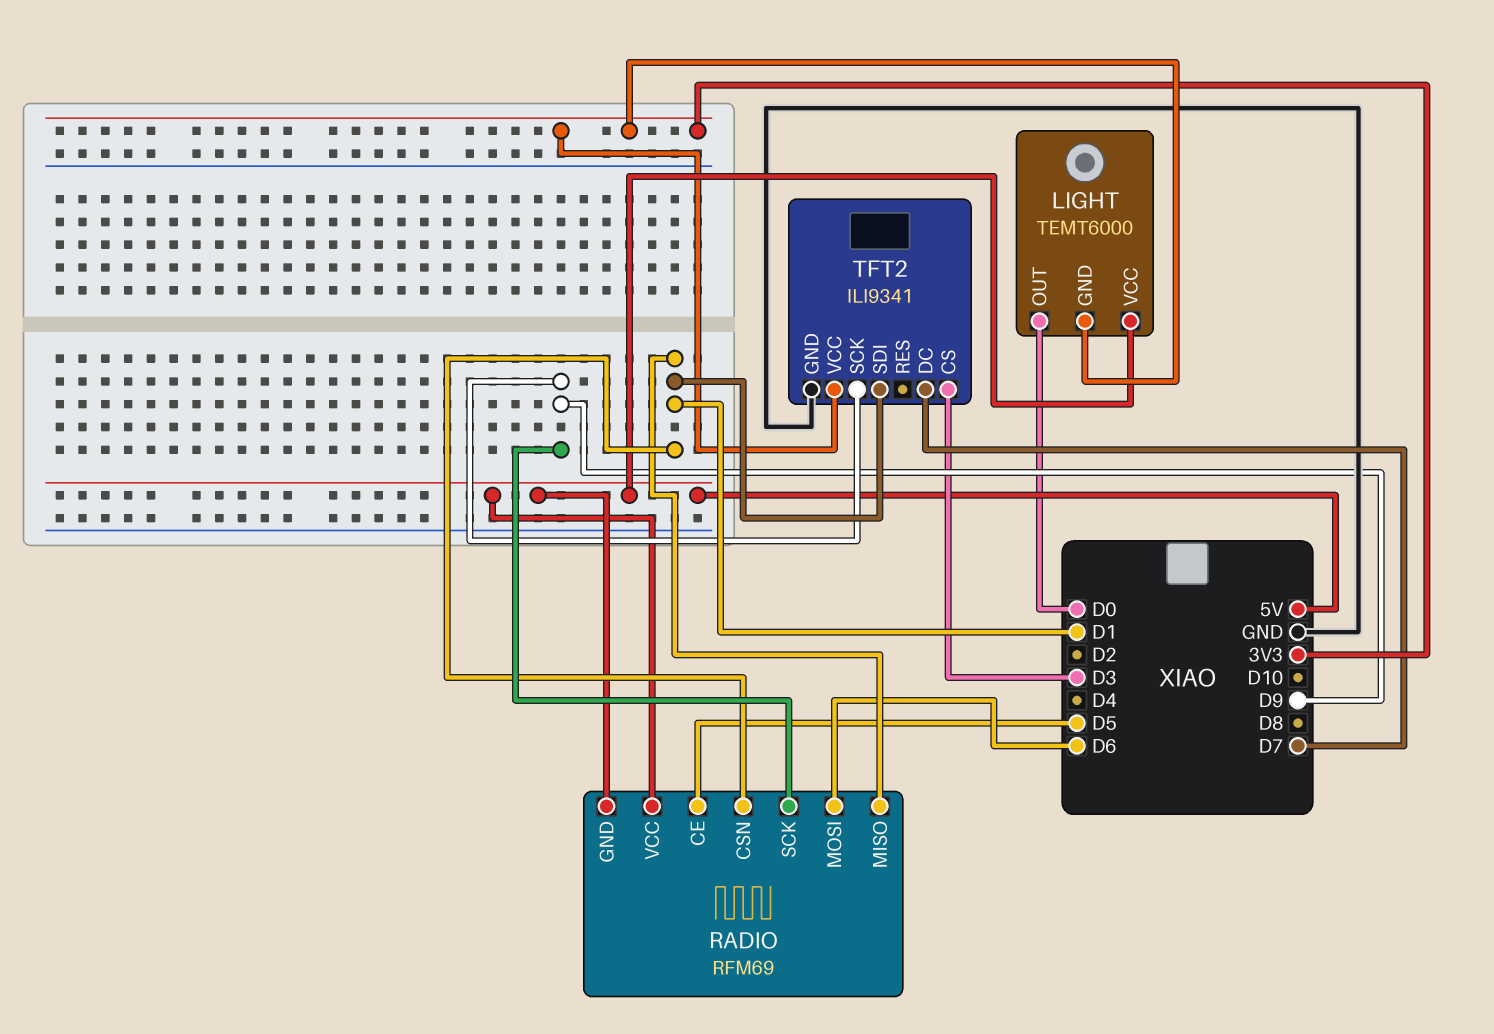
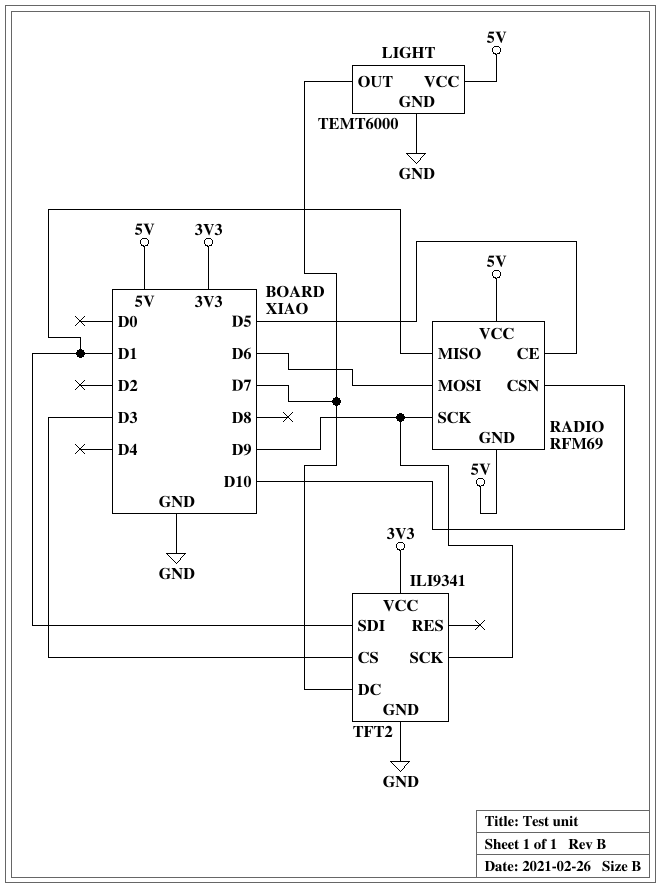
LIGHT pin GND: 3V3 -> GND
LIGHT pin OUT: D0 -> D7
RADIO pin CSN: D1 -> D10

